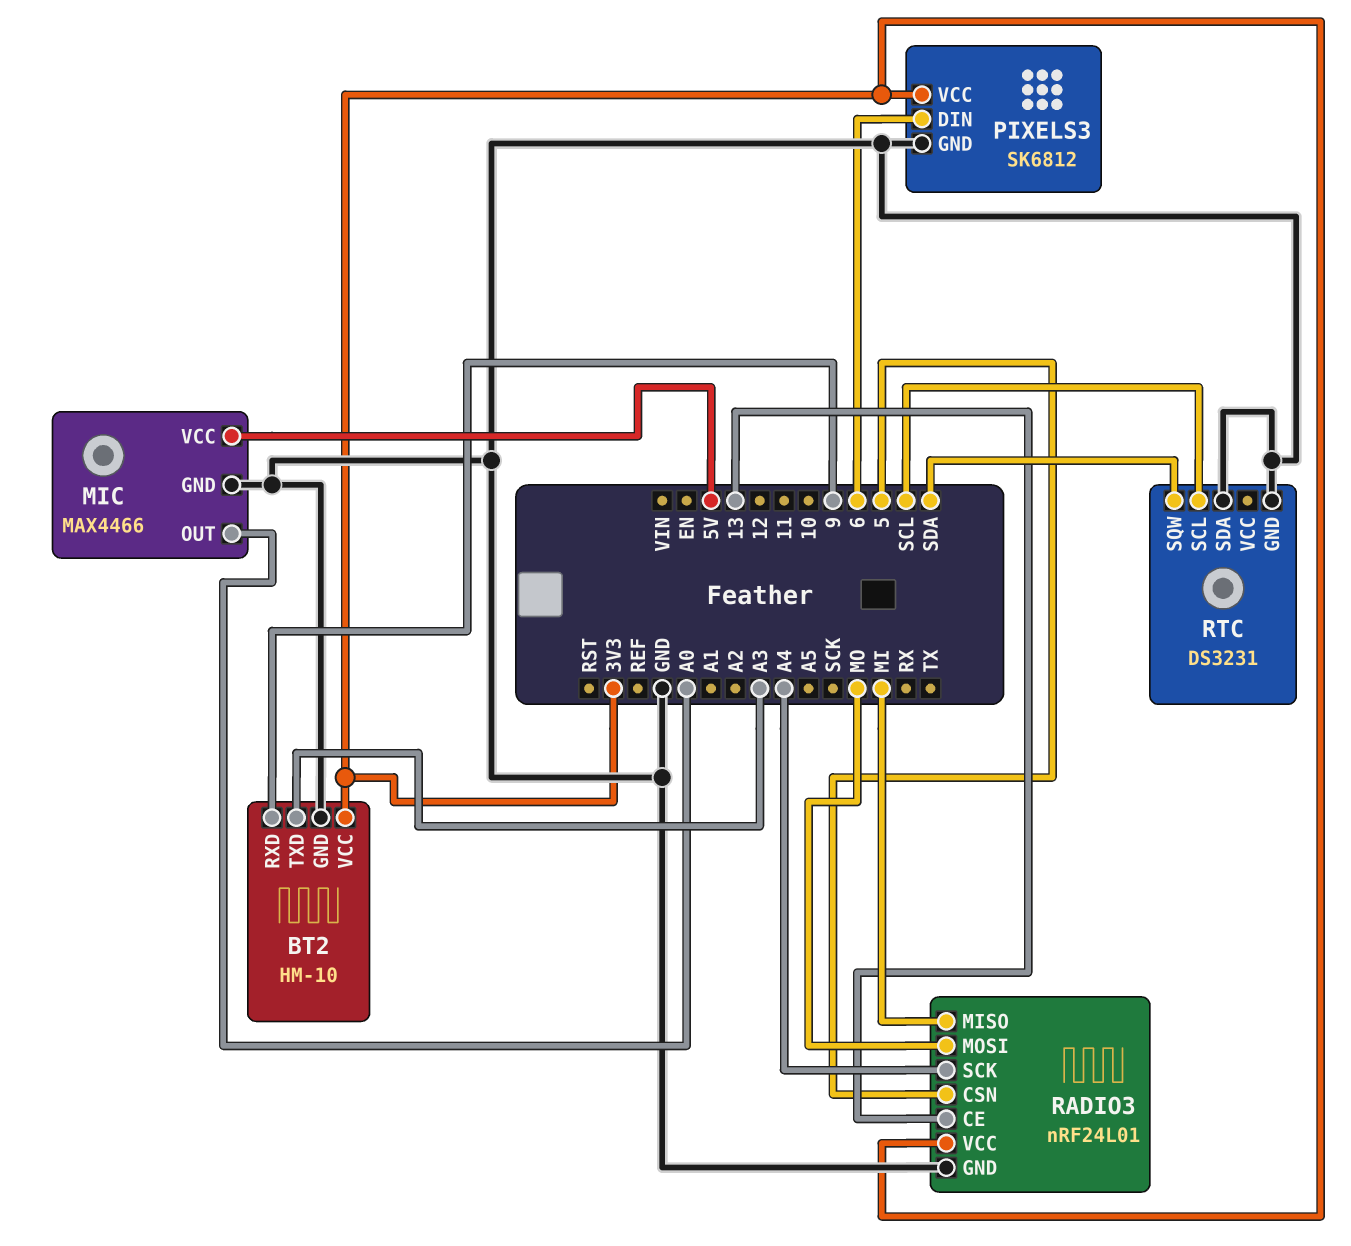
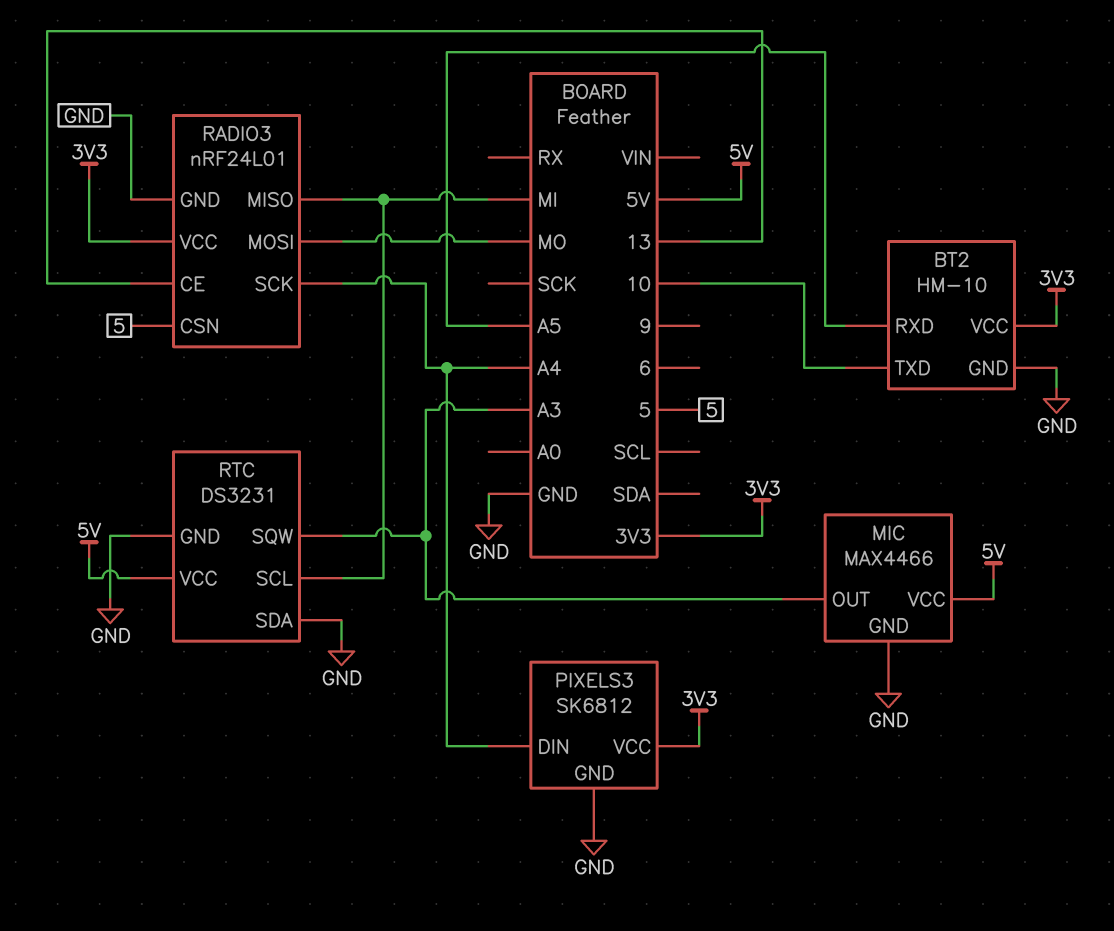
BT2 pin RXD: 9 -> A5
BT2 pin TXD: A3 -> 10
MIC pin OUT: A0 -> A3
PIXELS3 pin DIN: 6 -> A4
RTC pin SCL: SCL -> MI
RTC pin SQW: SDA -> A3
RTC pin VCC: none -> 5V

